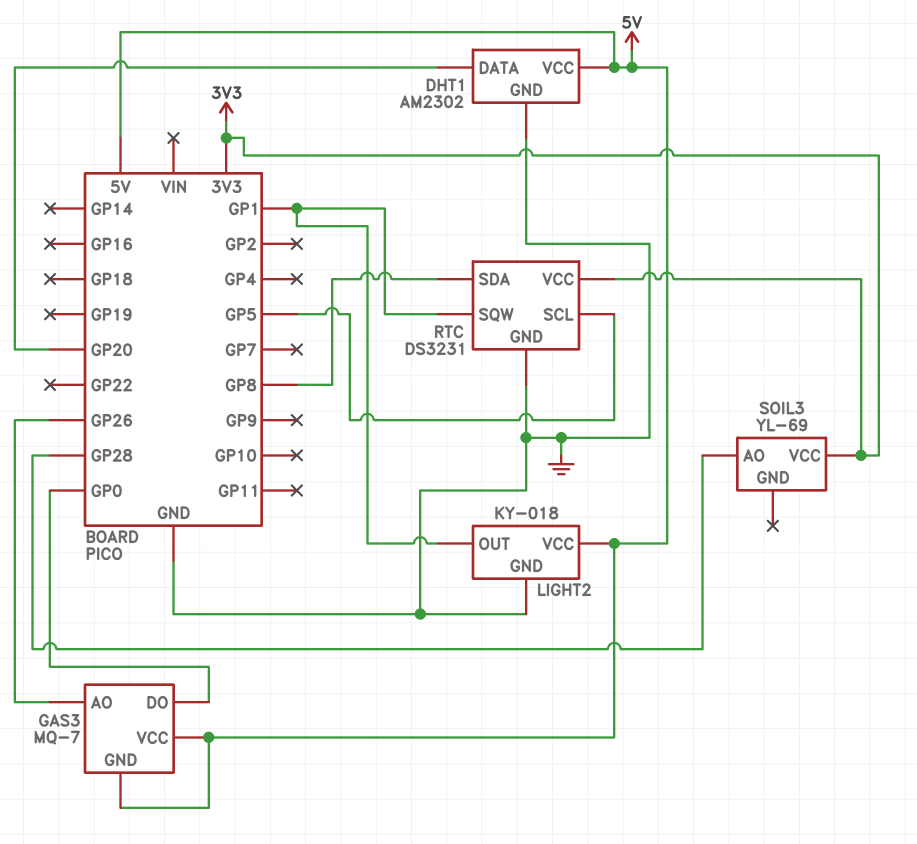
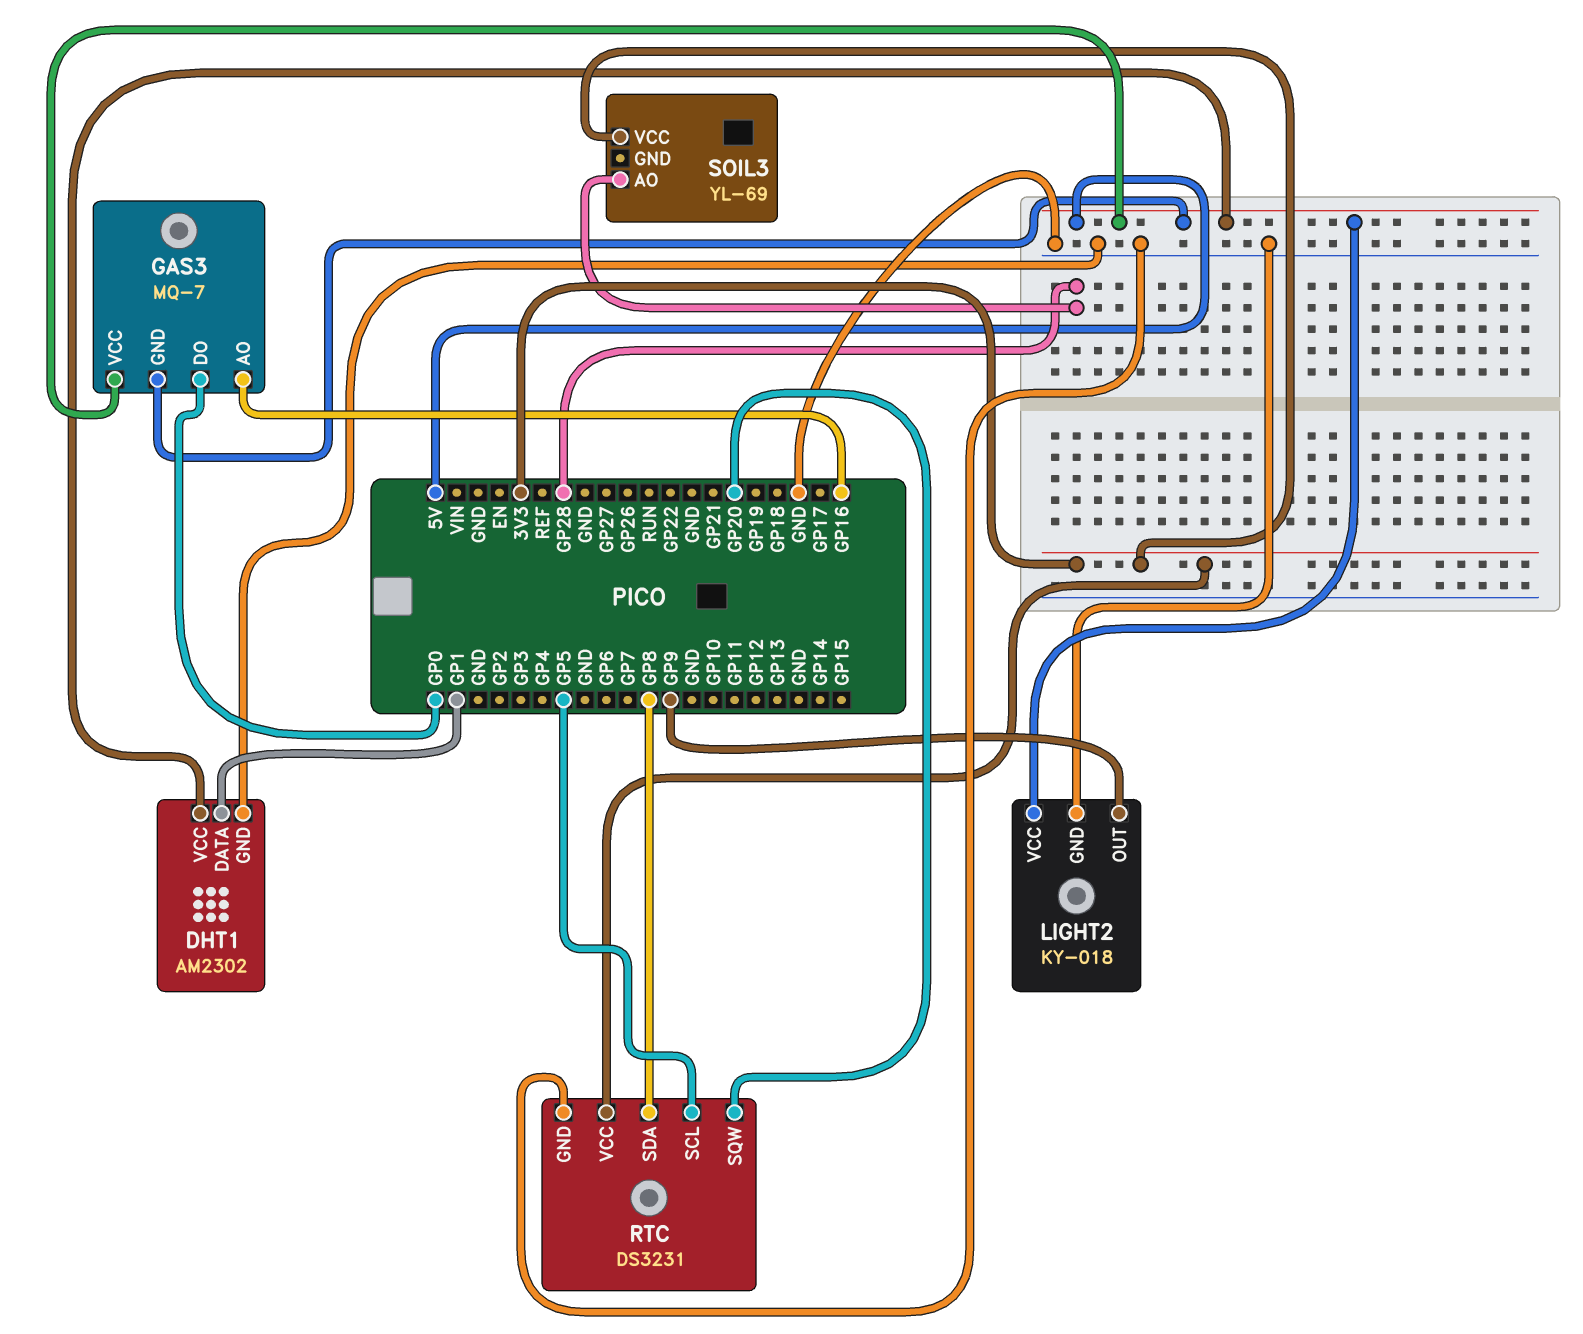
DHT1 pin DATA: GP20 -> GP1
GAS3 pin AO: GP26 -> GP16
LIGHT2 pin OUT: GP1 -> GP9
RTC pin SQW: GP1 -> GP20

